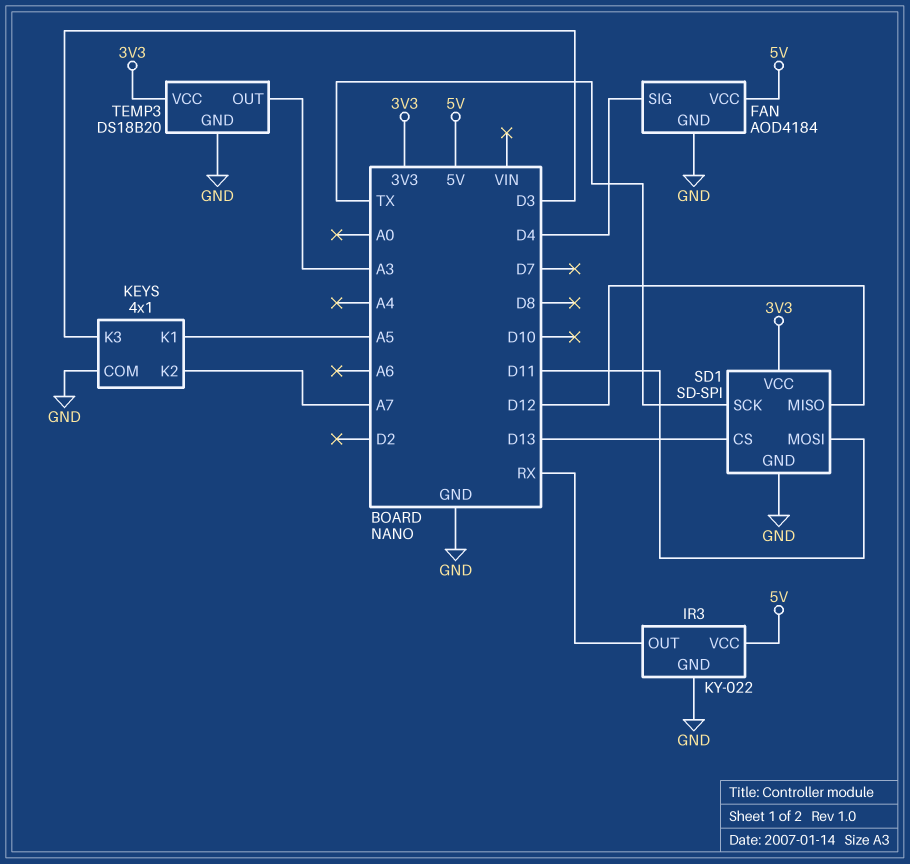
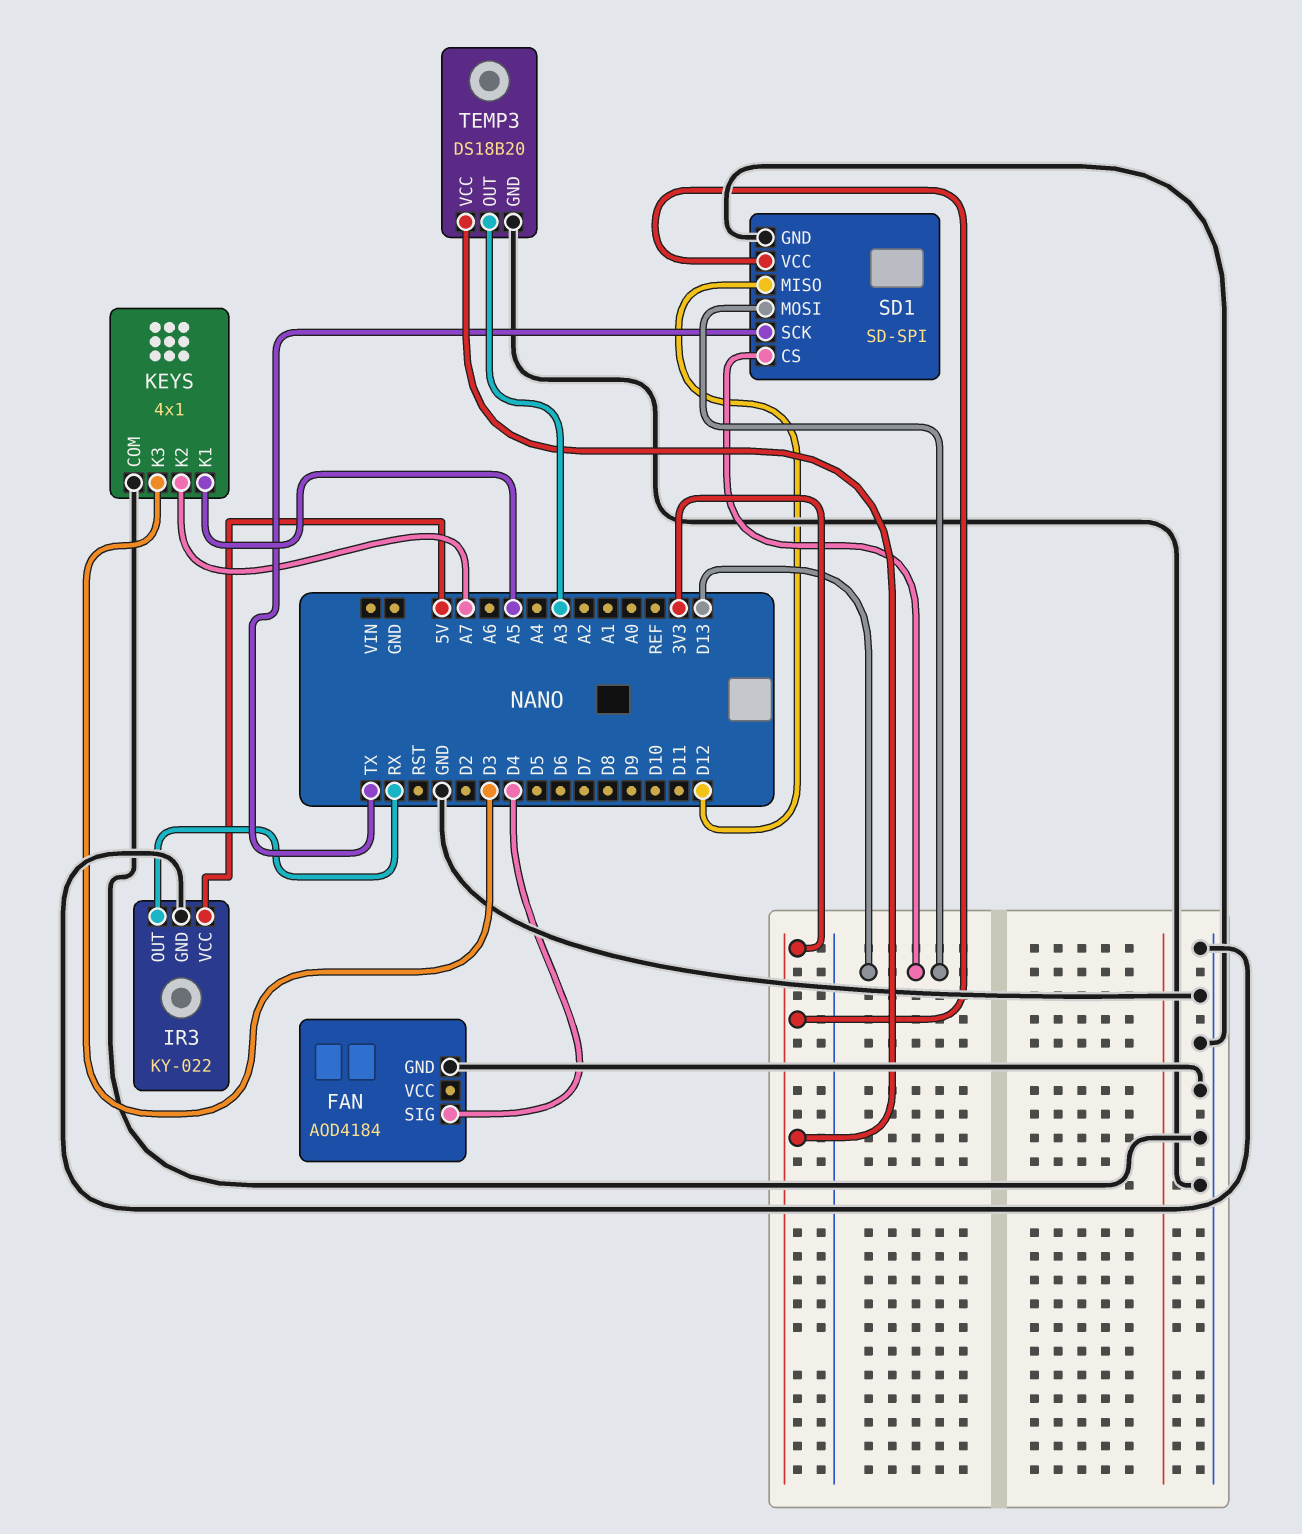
FAN pin VCC: 5V -> none
SD1 pin MOSI: D11 -> D13

